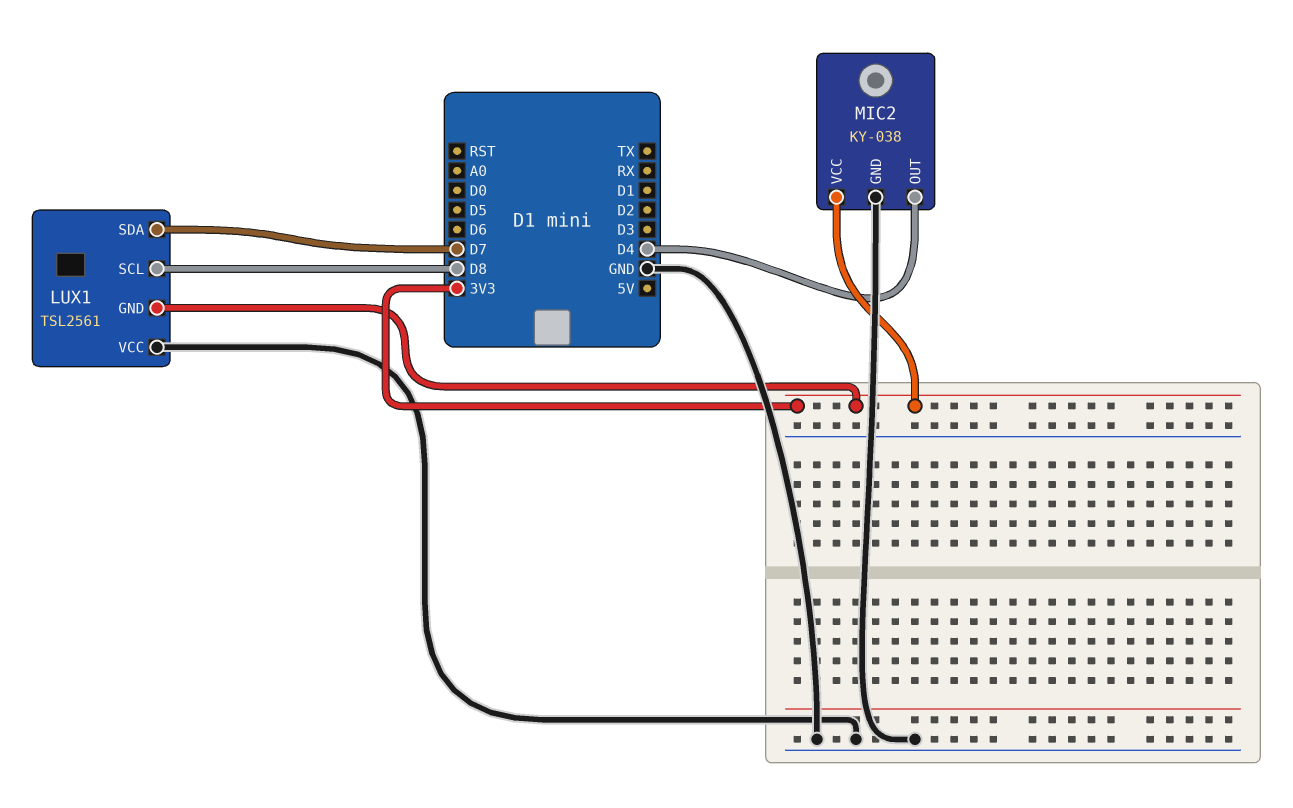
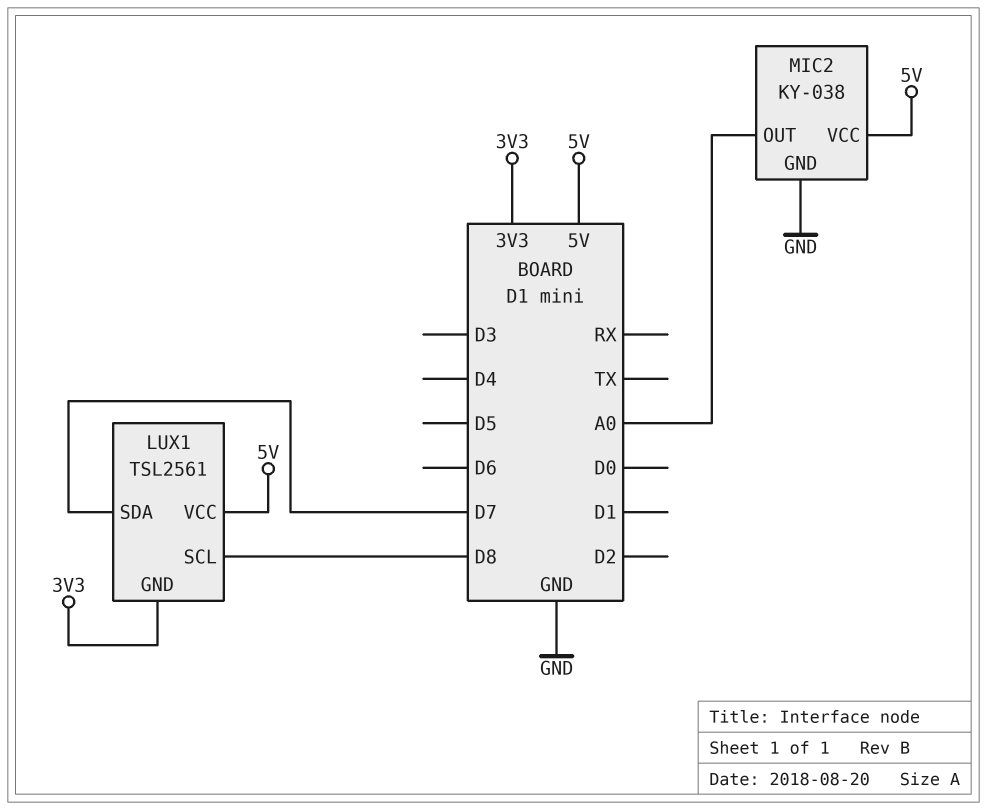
LUX1 pin VCC: GND -> 5V
MIC2 pin OUT: D4 -> A0
MIC2 pin VCC: 3V3 -> 5V

